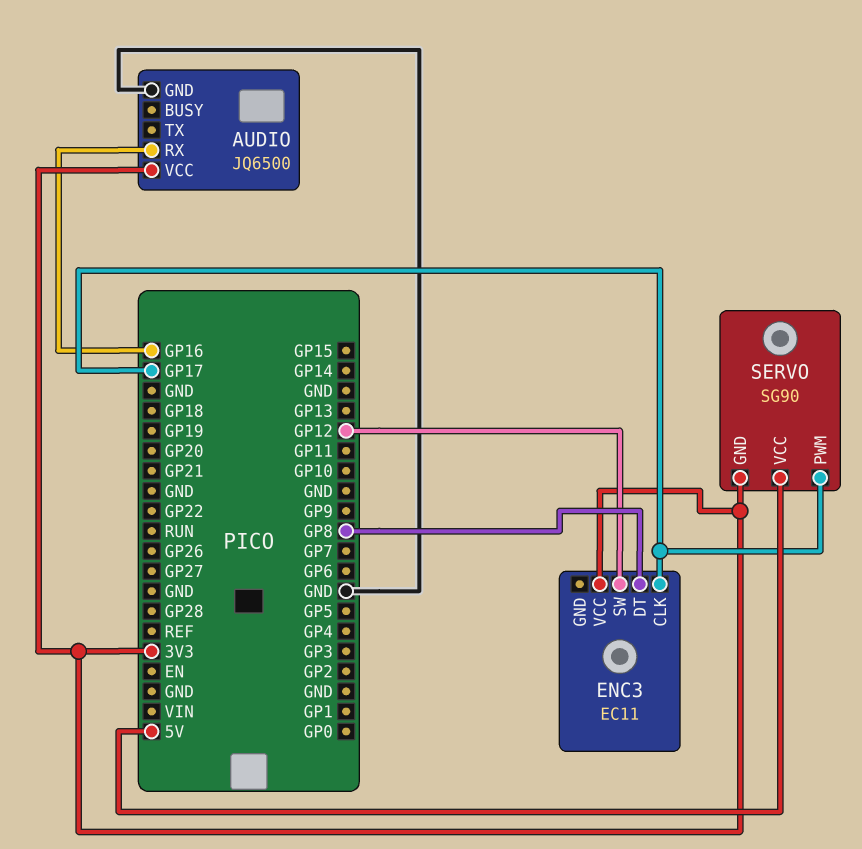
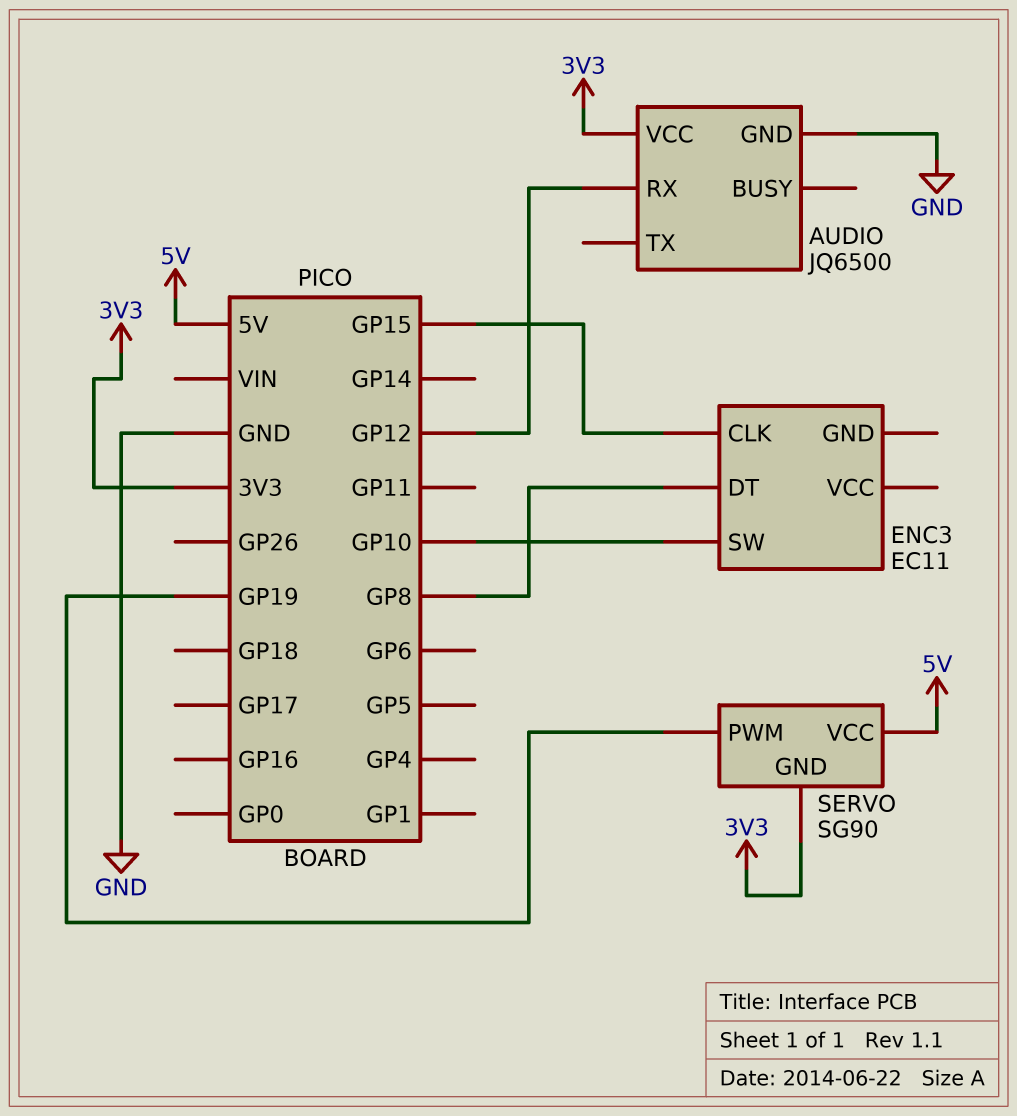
AUDIO pin RX: GP16 -> GP12
ENC3 pin CLK: GP17 -> GP15
ENC3 pin SW: GP12 -> GP10
ENC3 pin VCC: 3V3 -> none
SERVO pin PWM: GP17 -> GP19

